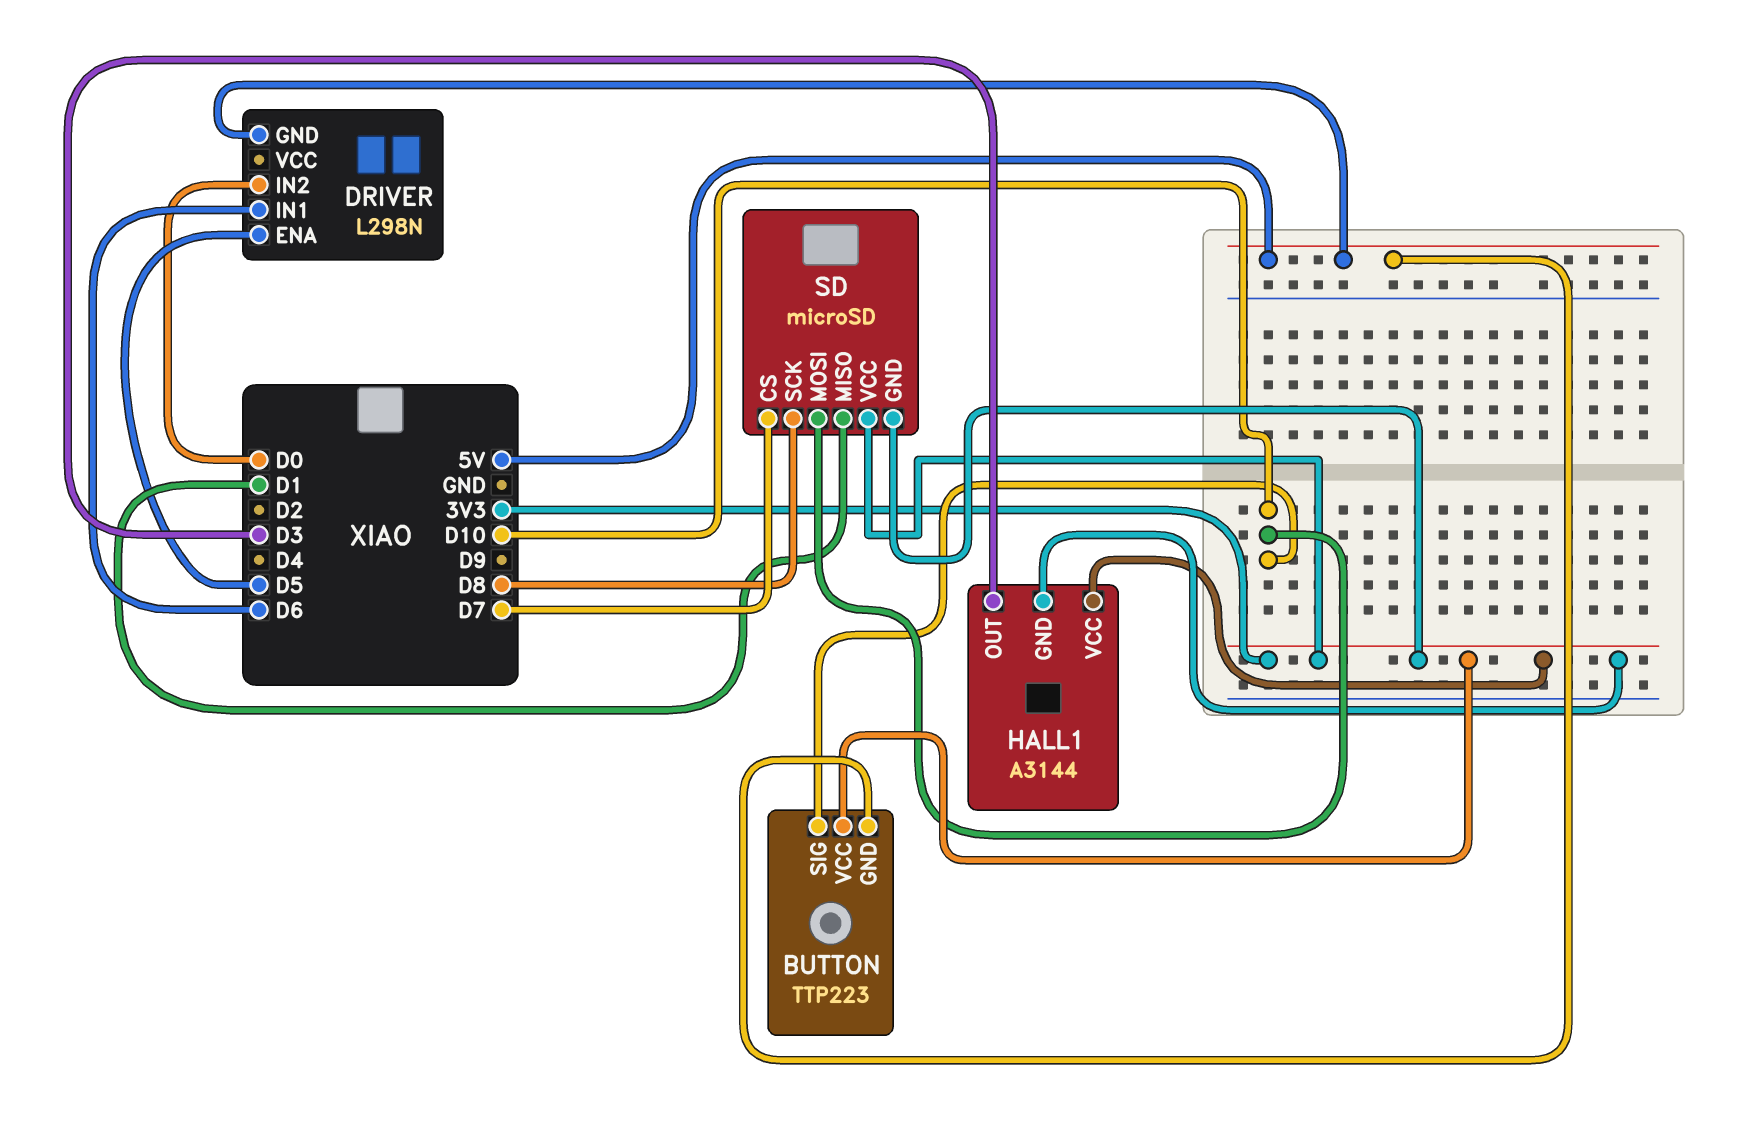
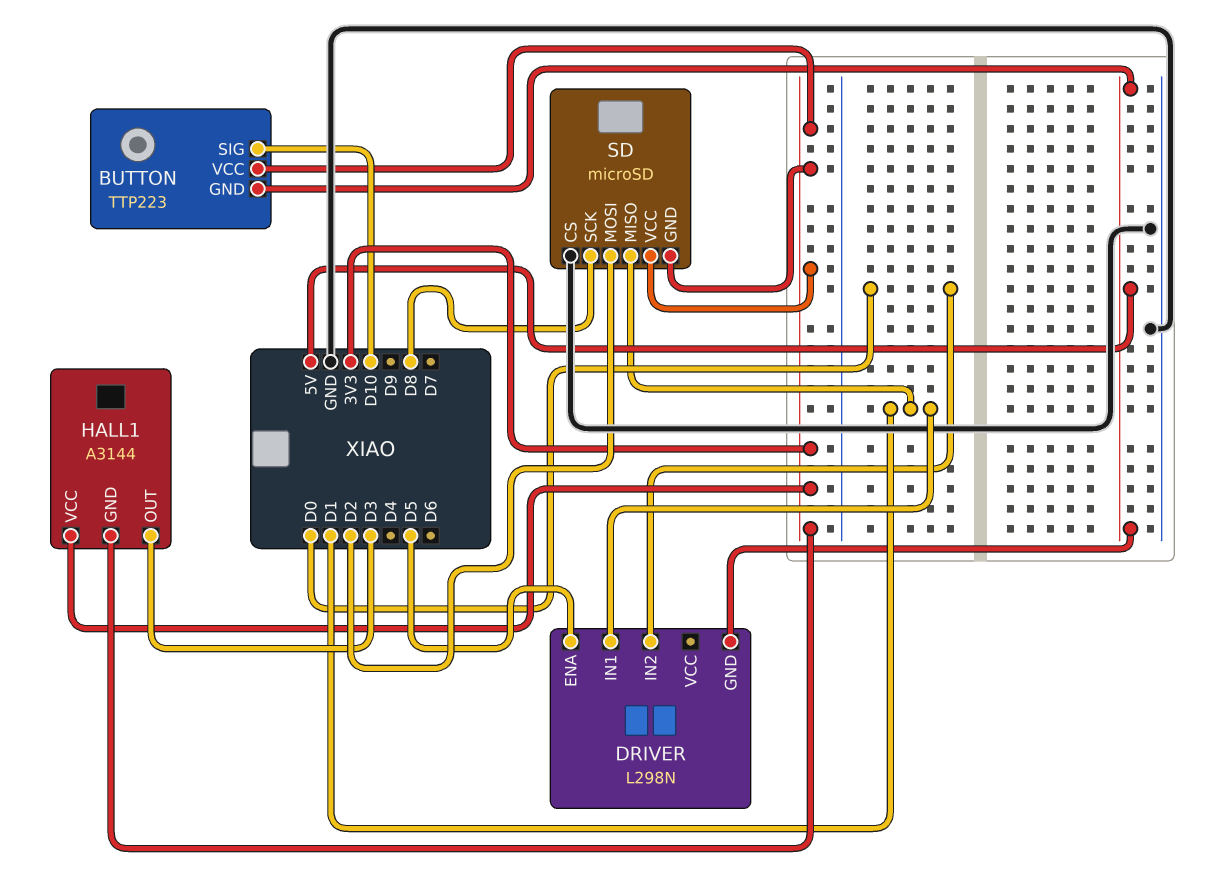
DRIVER pin IN1: D6 -> D1
SD pin CS: D7 -> GND
SD pin MOSI: D10 -> D2

